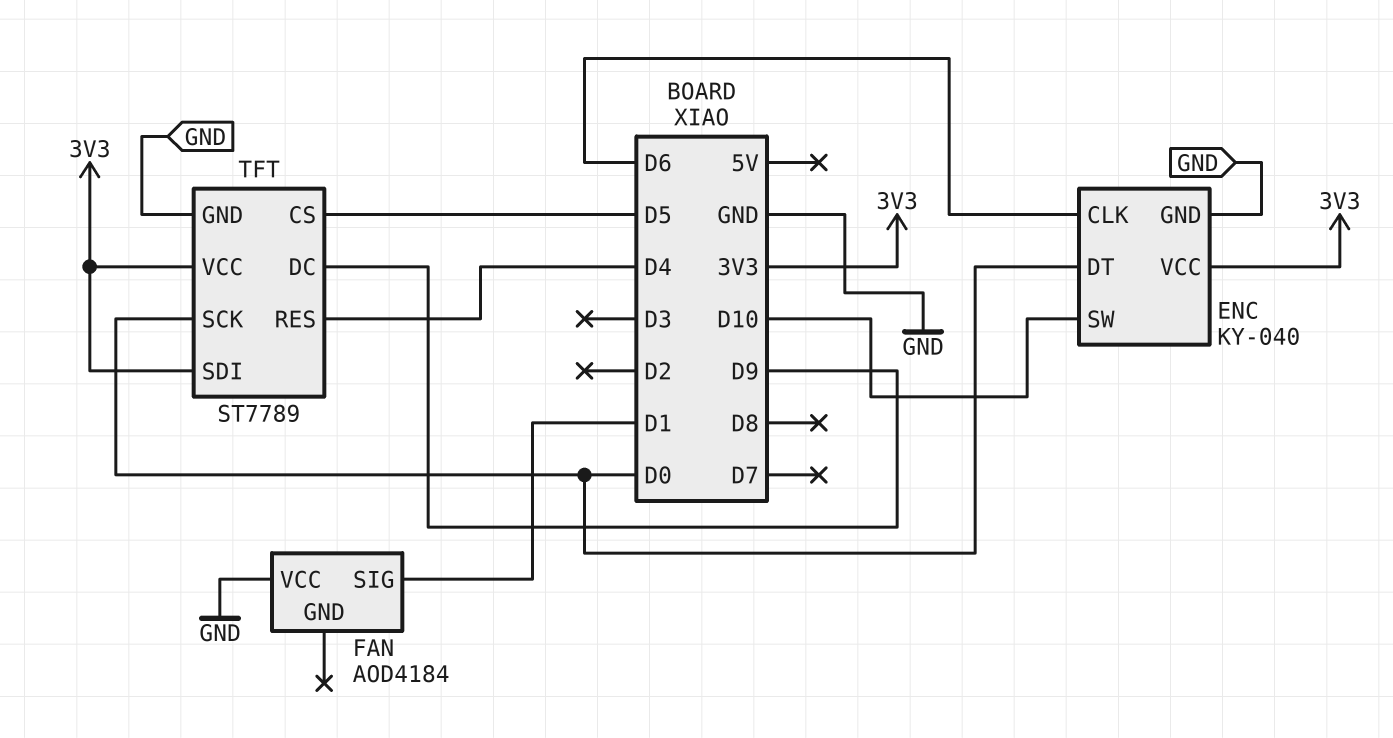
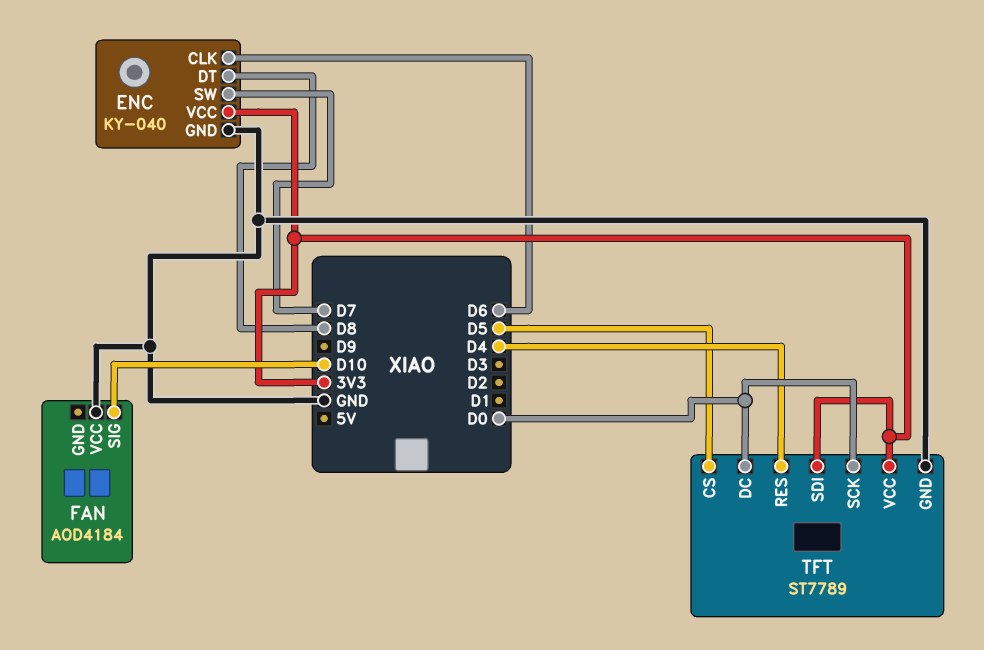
ENC pin DT: D0 -> D8
ENC pin SW: D10 -> D7
FAN pin SIG: D1 -> D10
TFT pin DC: D9 -> D0

